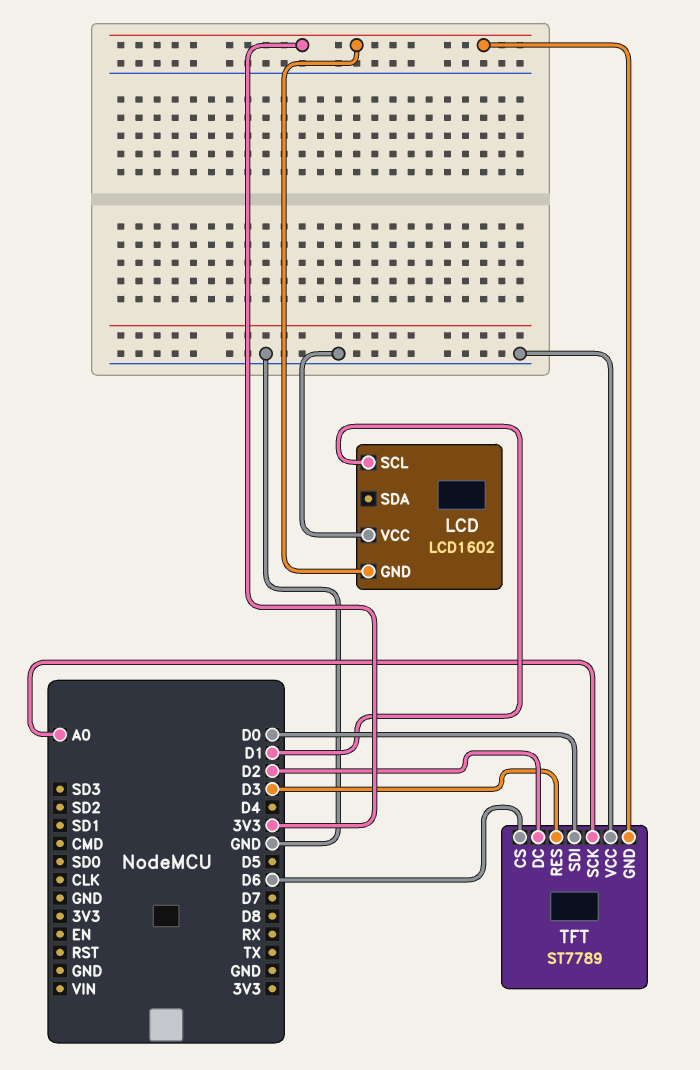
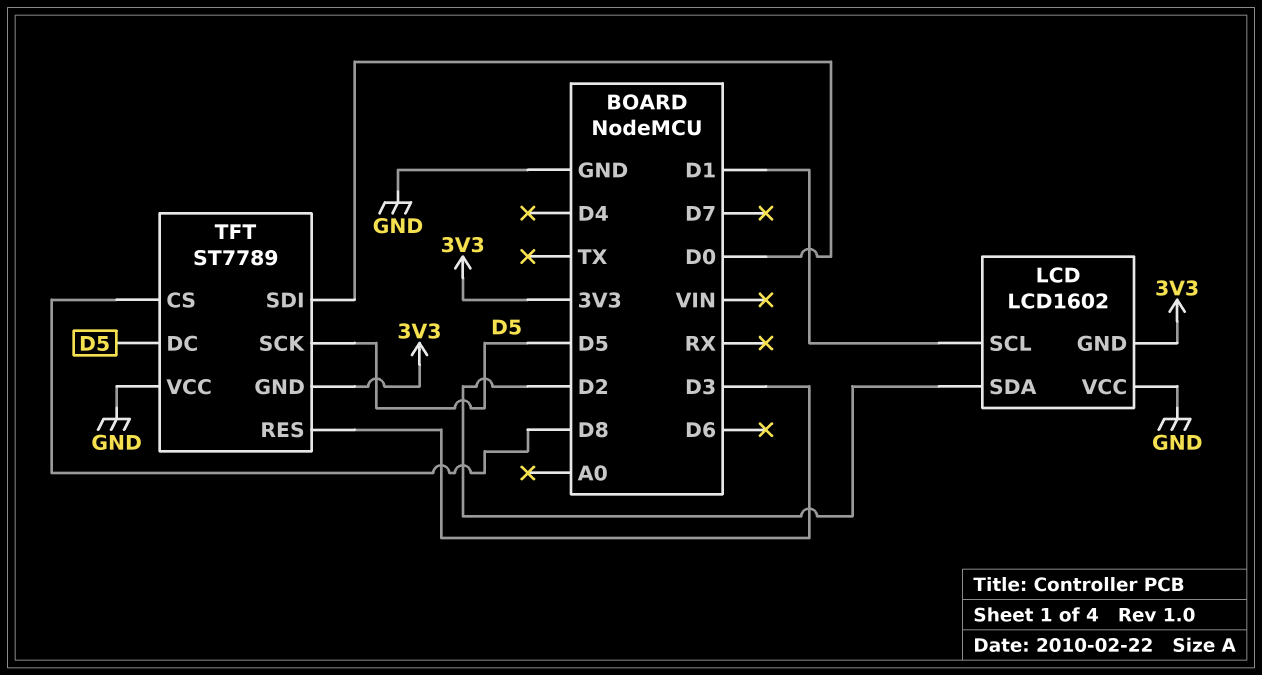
LCD pin SDA: none -> D2
TFT pin CS: D6 -> D8
TFT pin DC: D2 -> D5
TFT pin SCK: A0 -> D5

